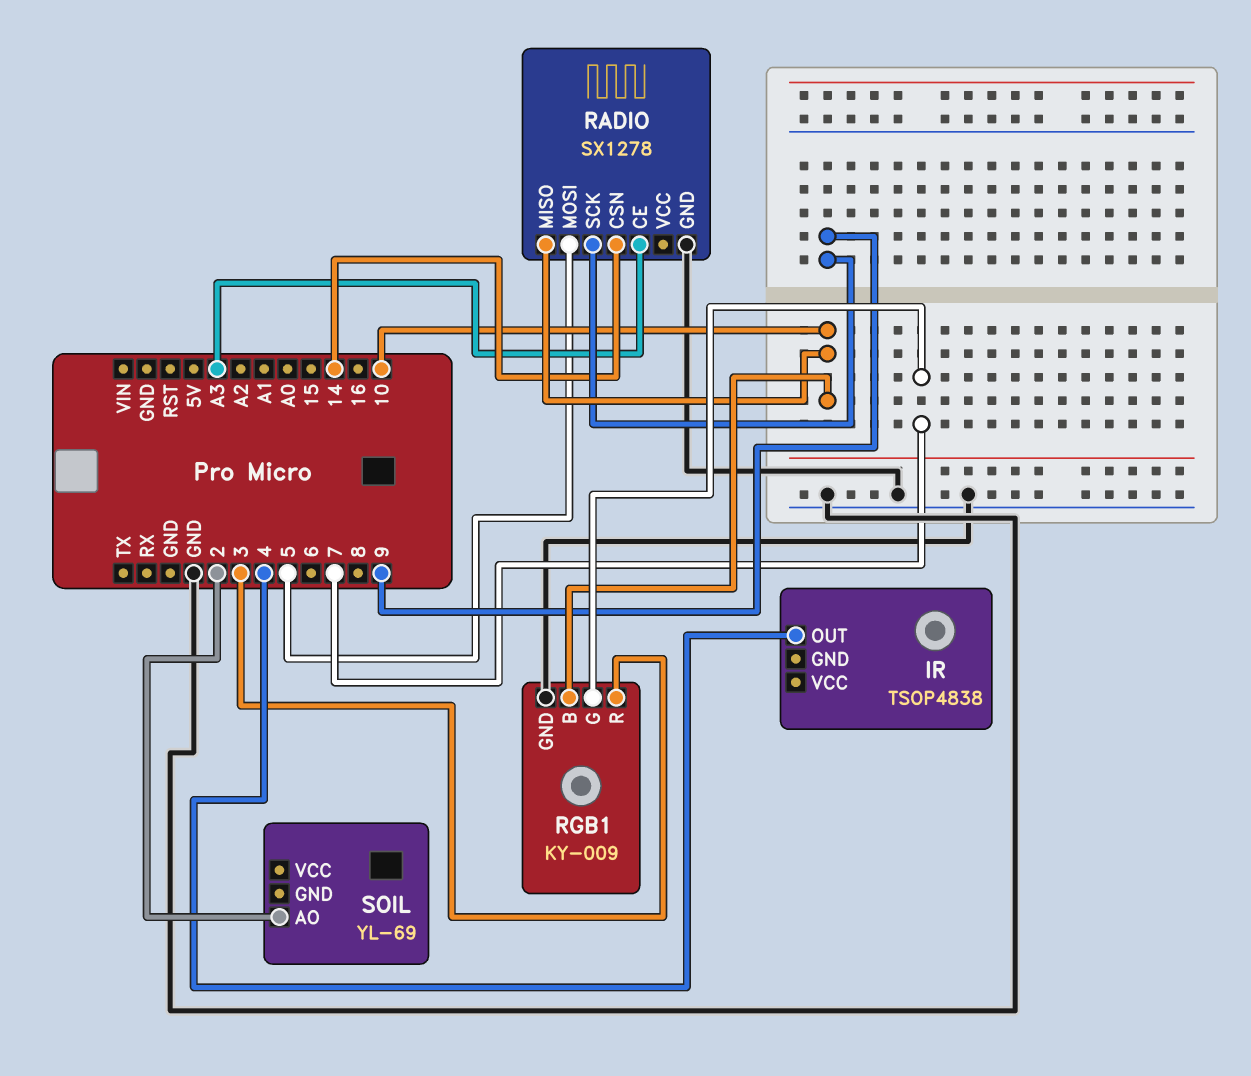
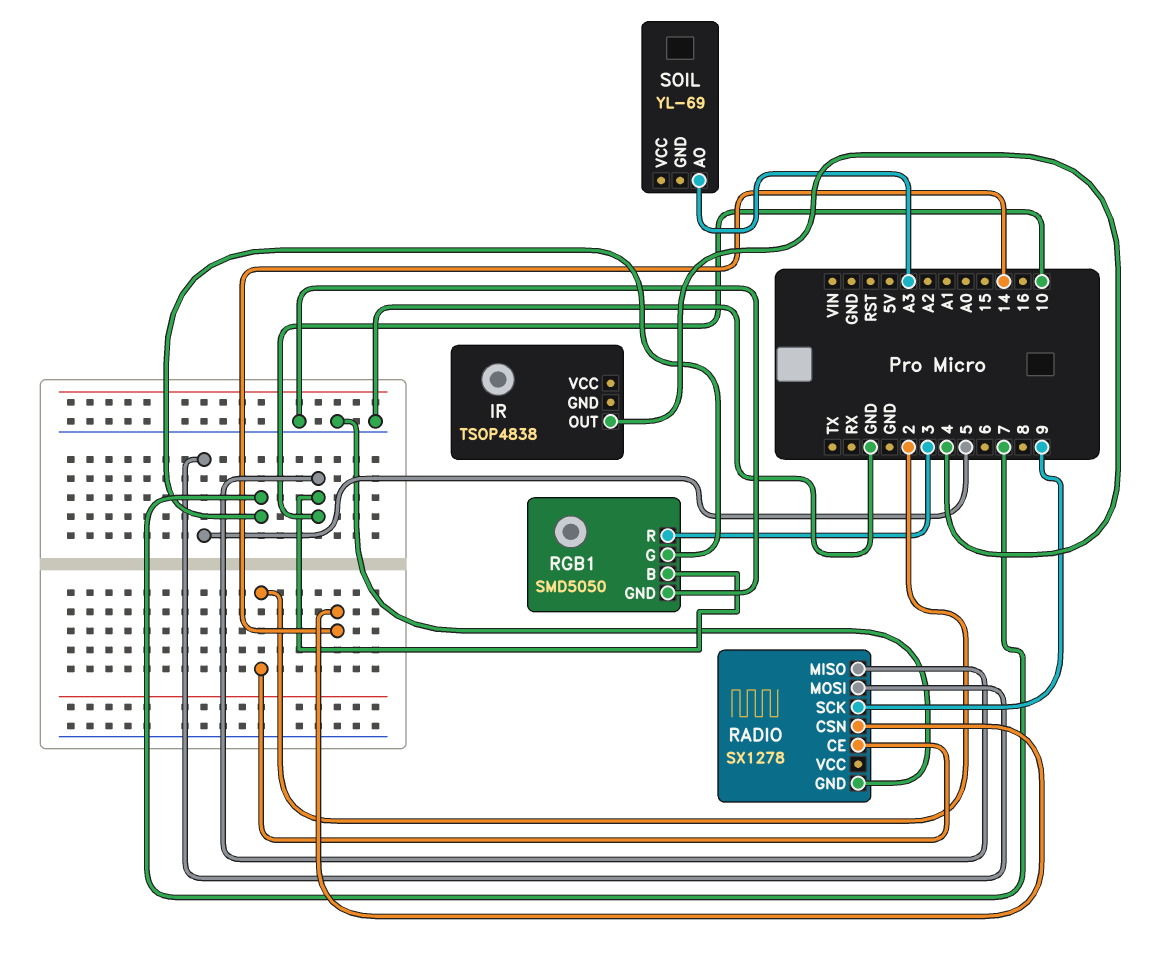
RADIO pin CE: A3 -> 2
RGB1: KY-009 -> SMD5050
SOIL pin AO: 2 -> A3

